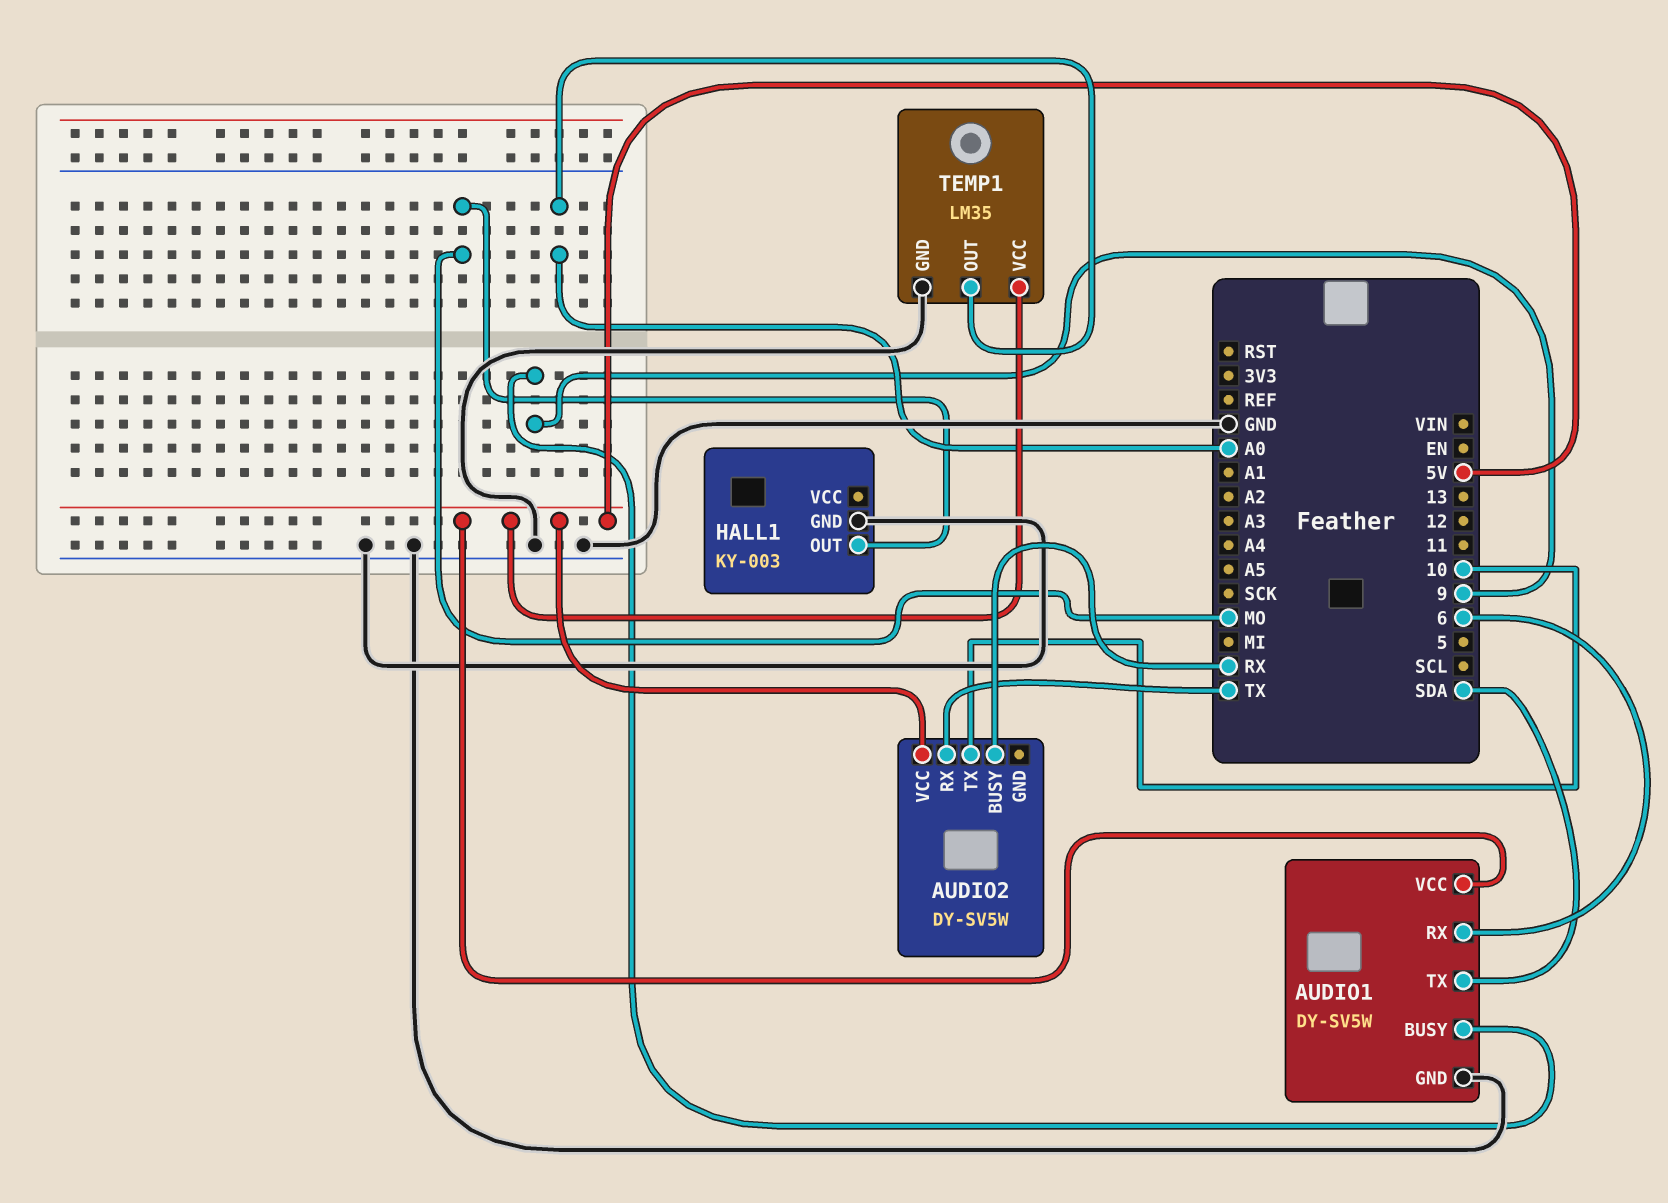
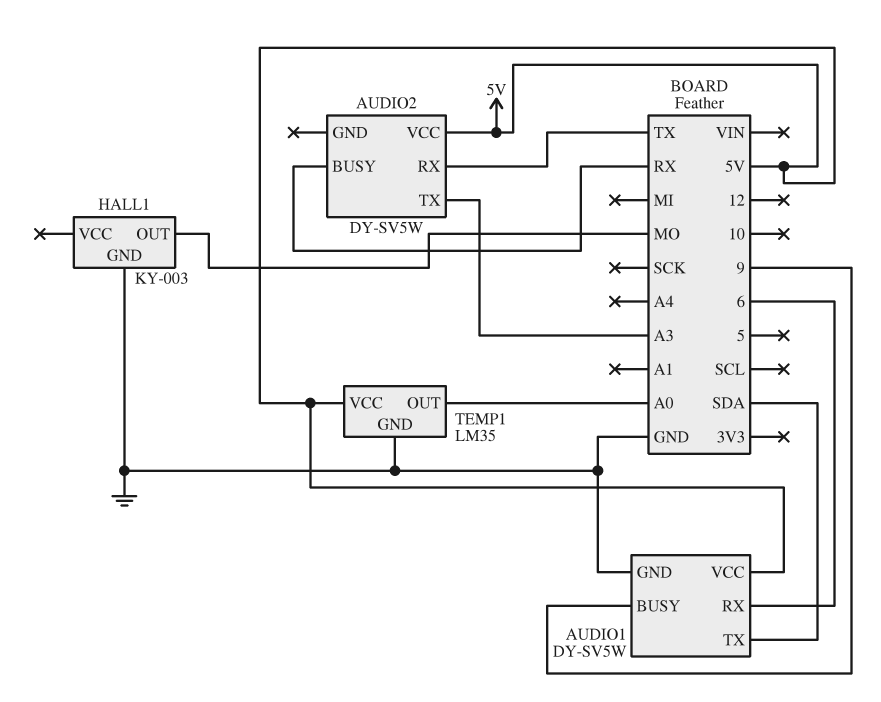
AUDIO2 pin TX: 10 -> A3

